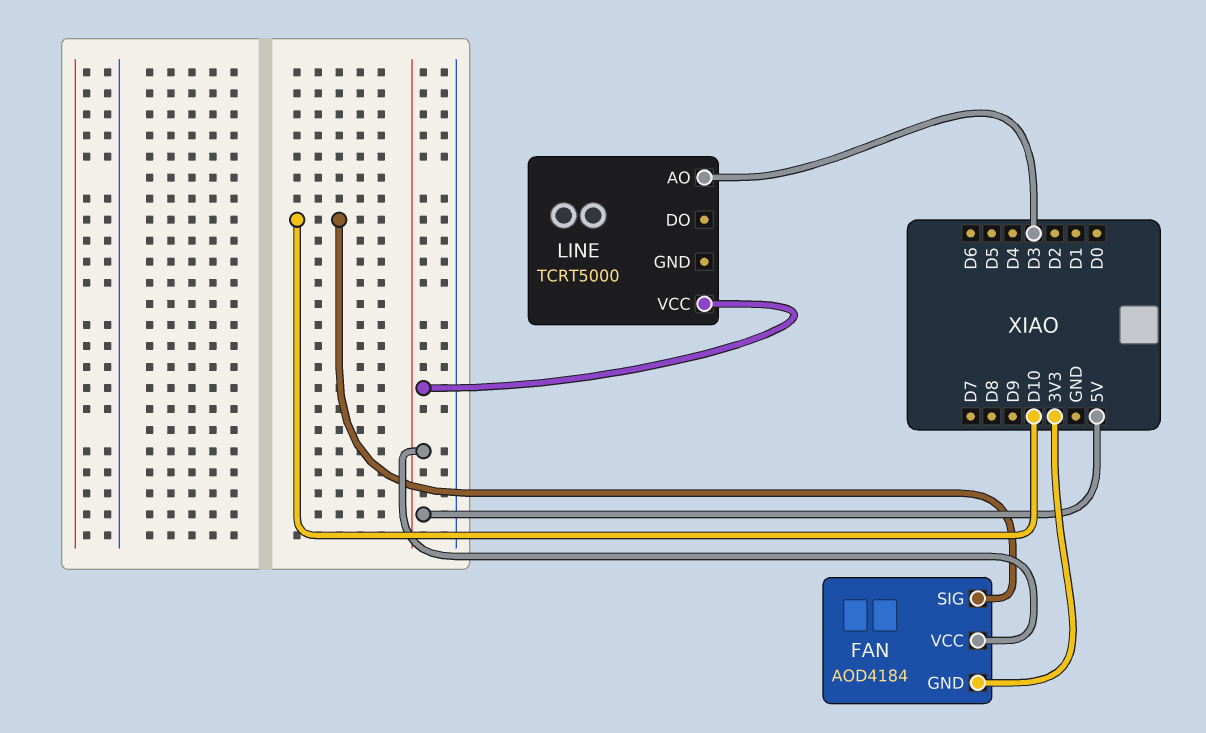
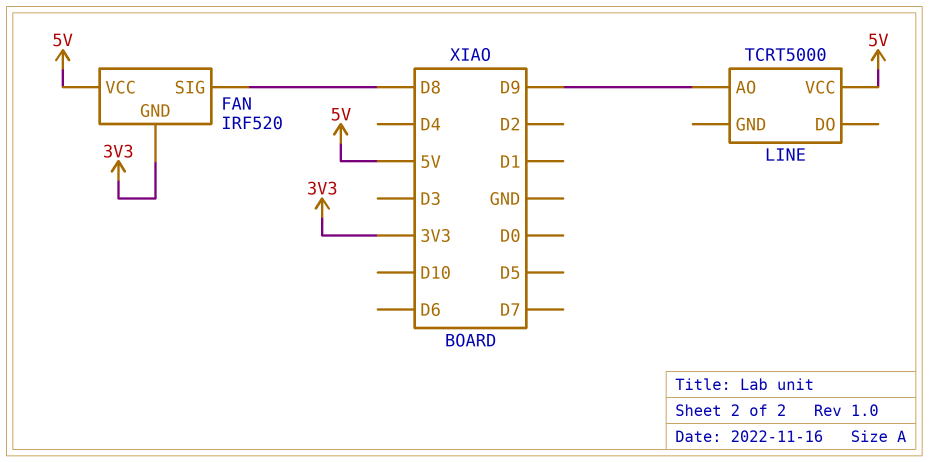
FAN: AOD4184 -> IRF520
FAN pin SIG: D10 -> D8
LINE pin AO: D3 -> D9

